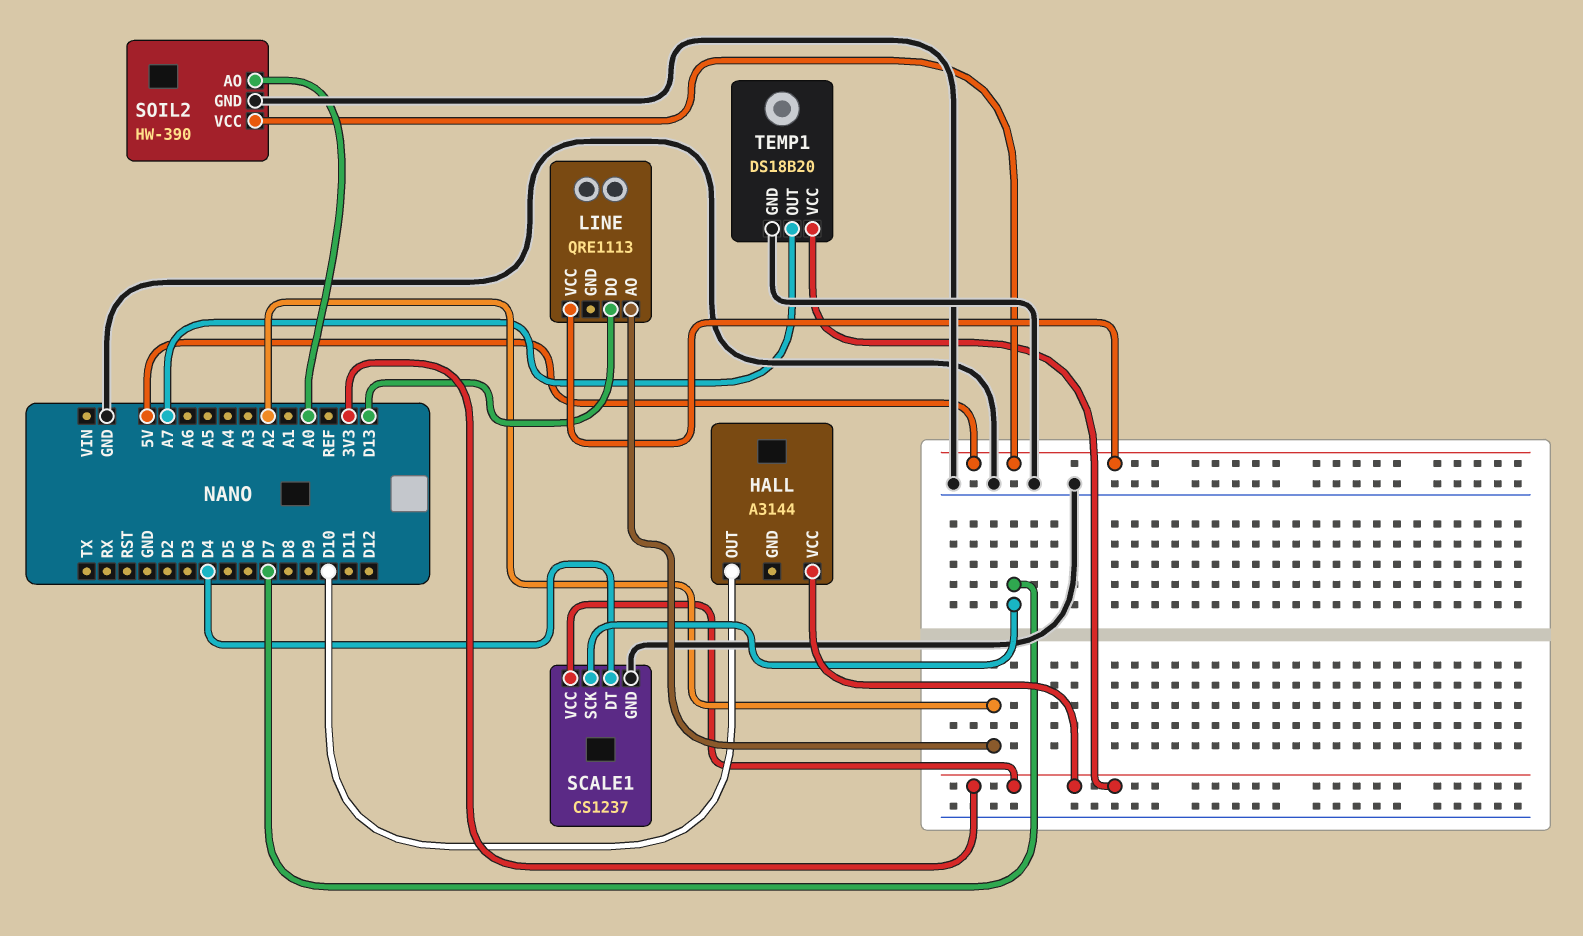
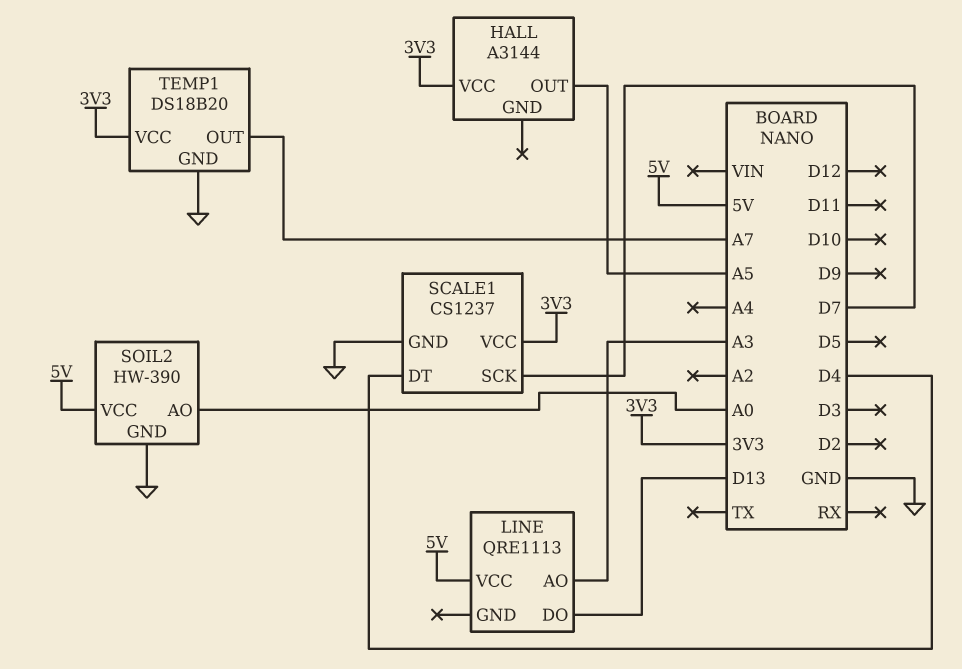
HALL pin OUT: D10 -> A5
LINE pin AO: A2 -> A3

